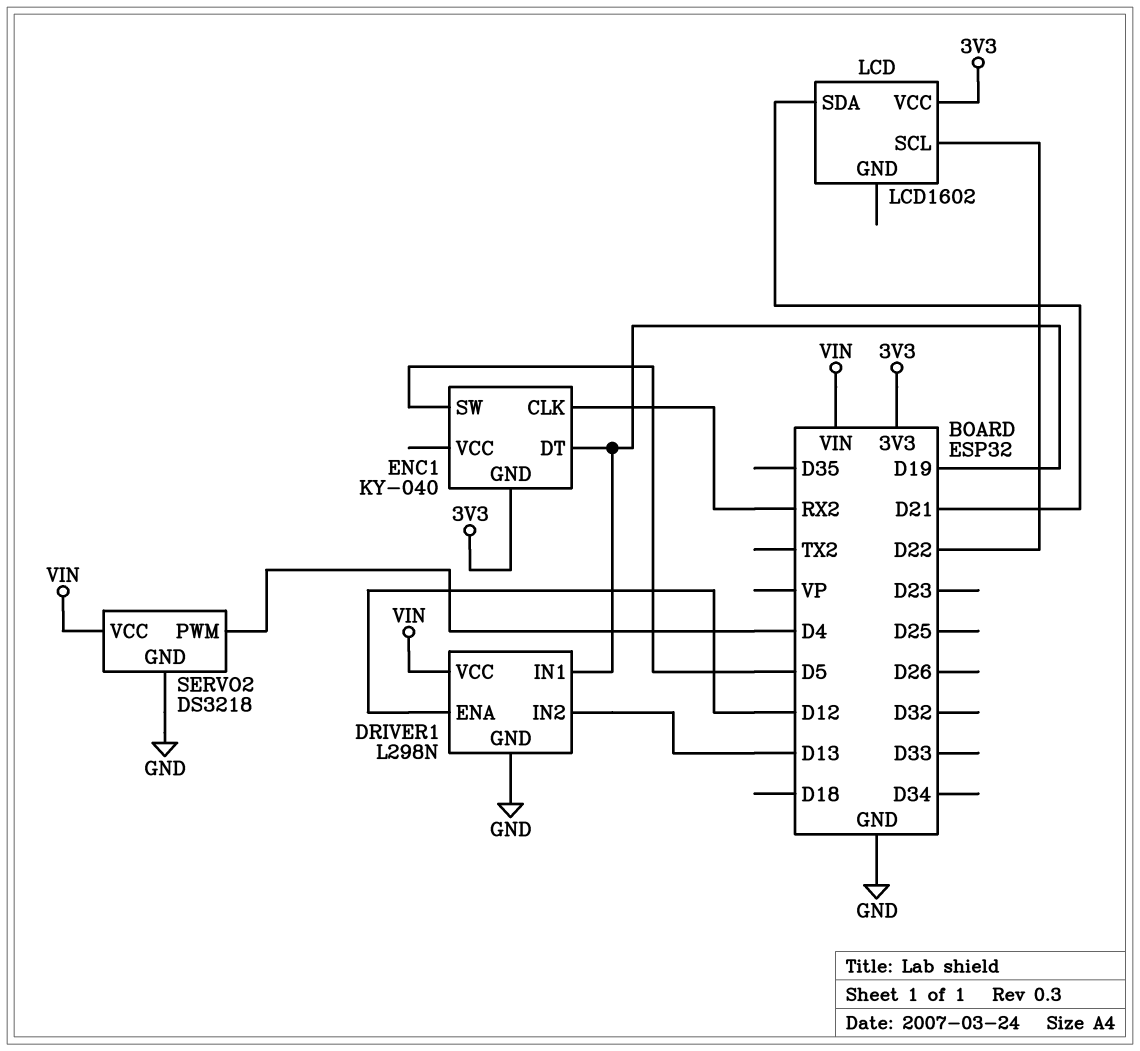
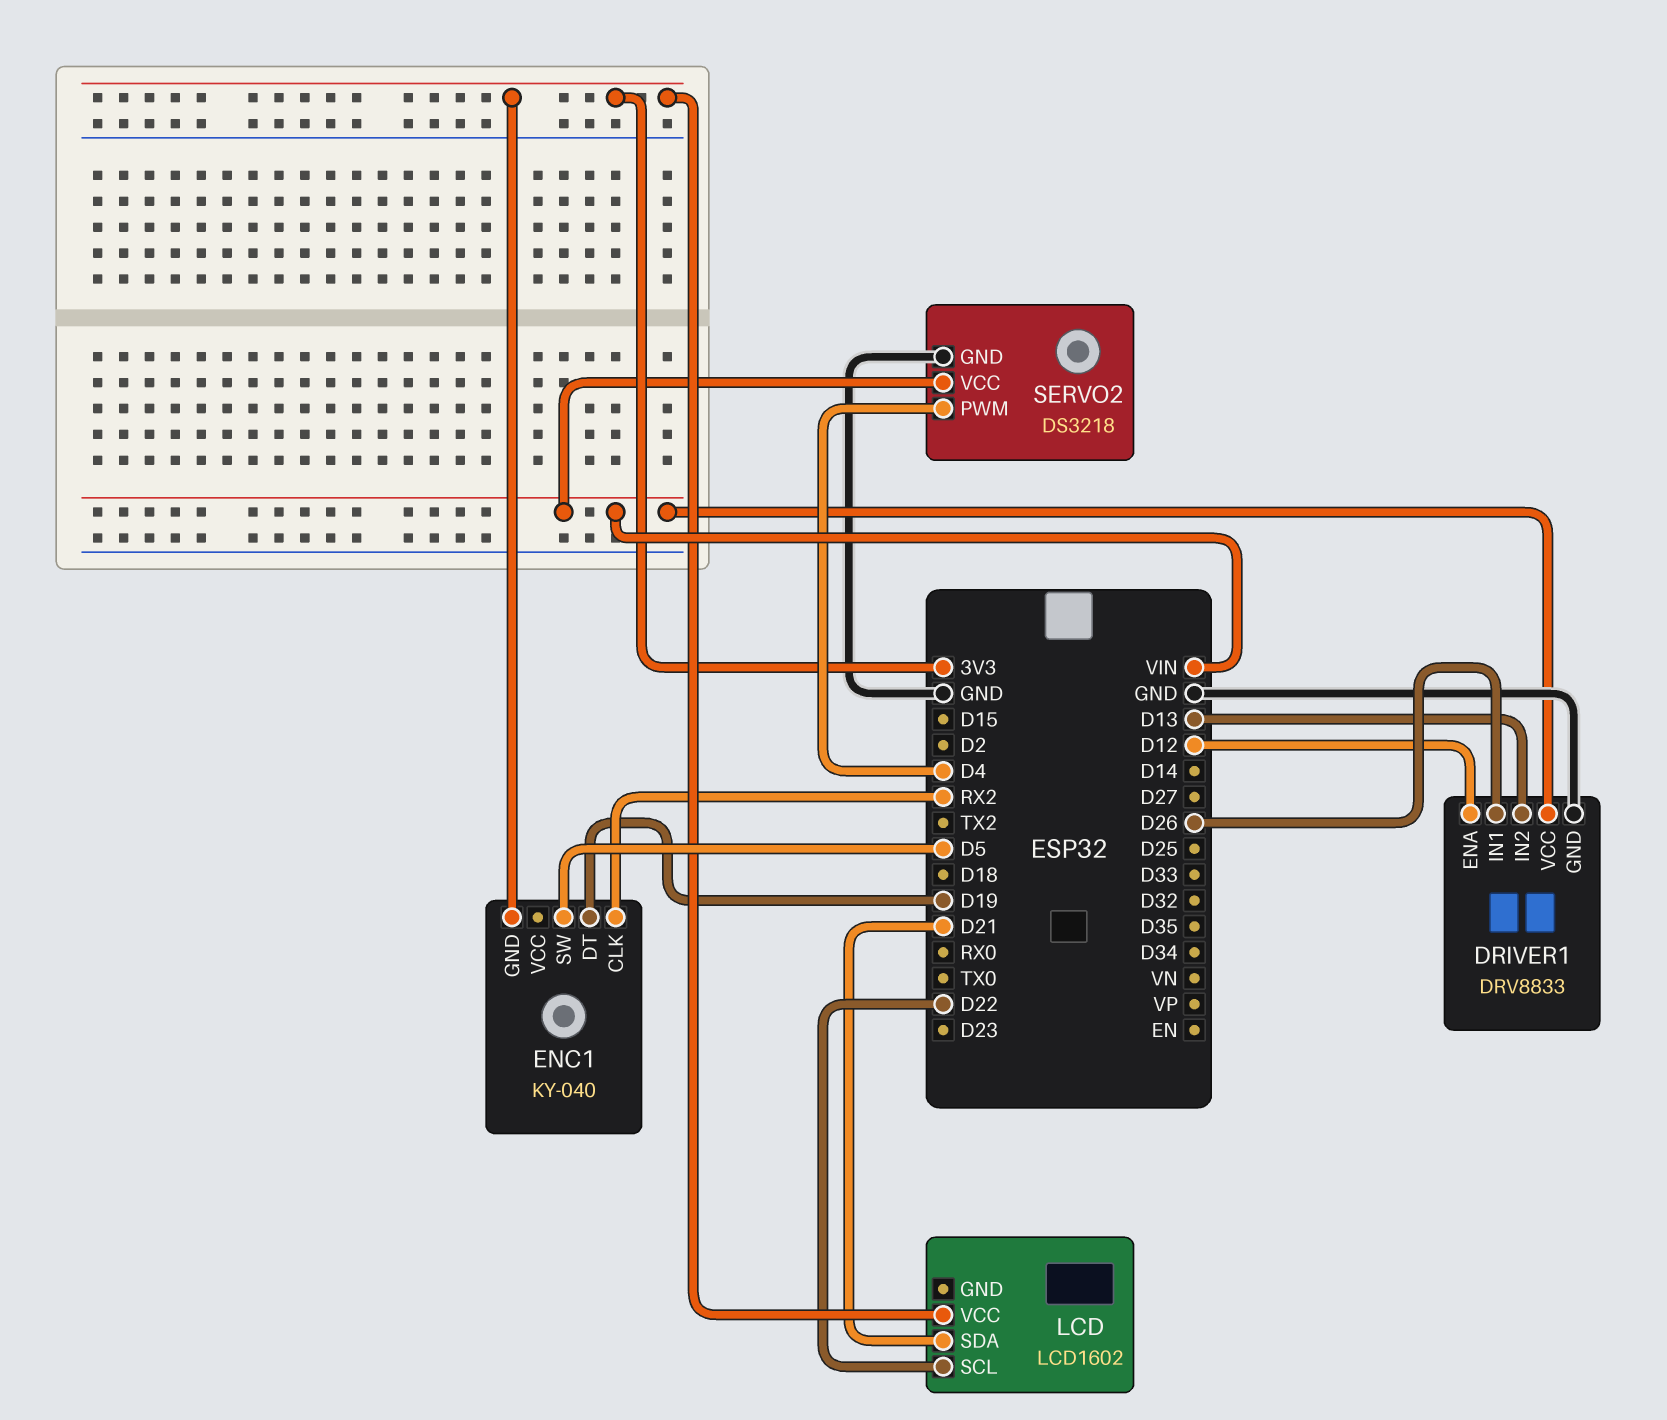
DRIVER1: L298N -> DRV8833
DRIVER1 pin IN1: D19 -> D26

